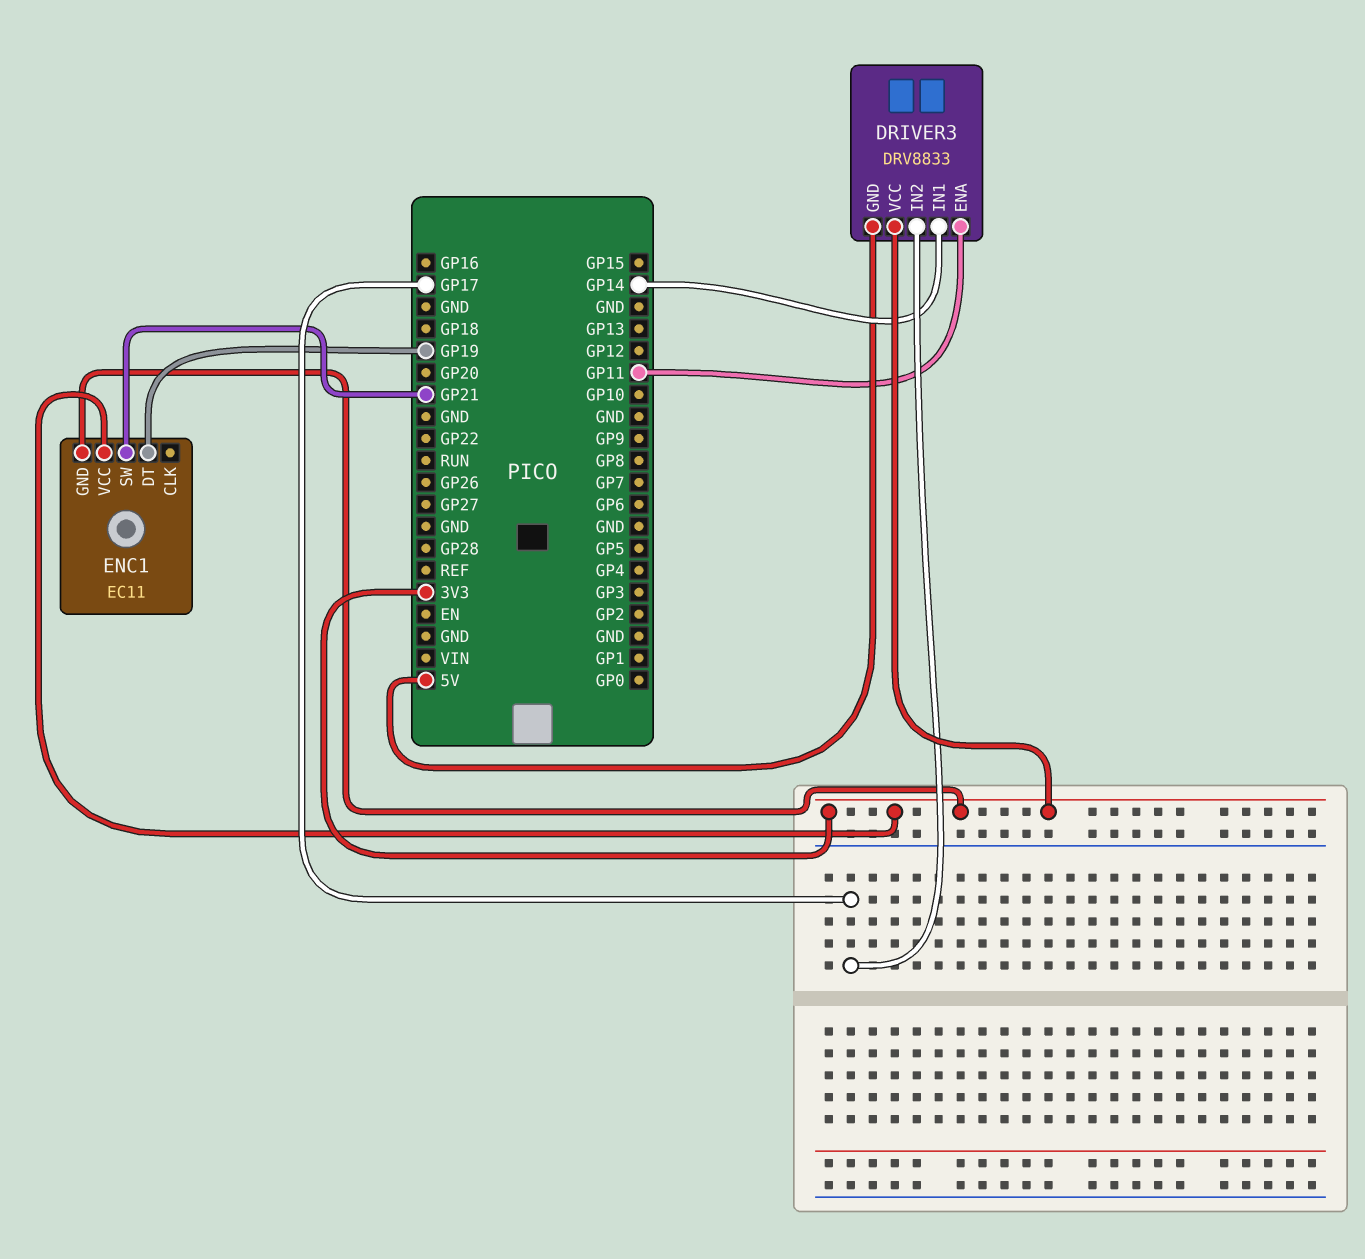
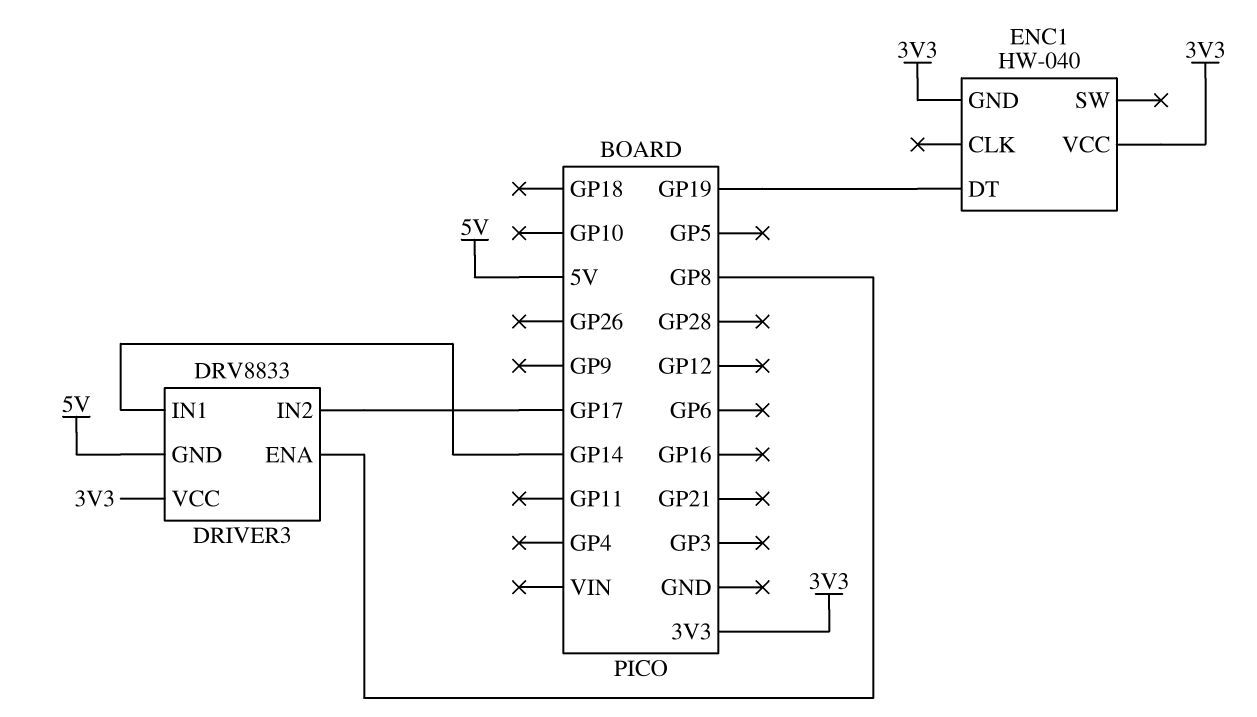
DRIVER3 pin ENA: GP11 -> GP8
ENC1: EC11 -> HW-040
ENC1 pin SW: GP21 -> none

